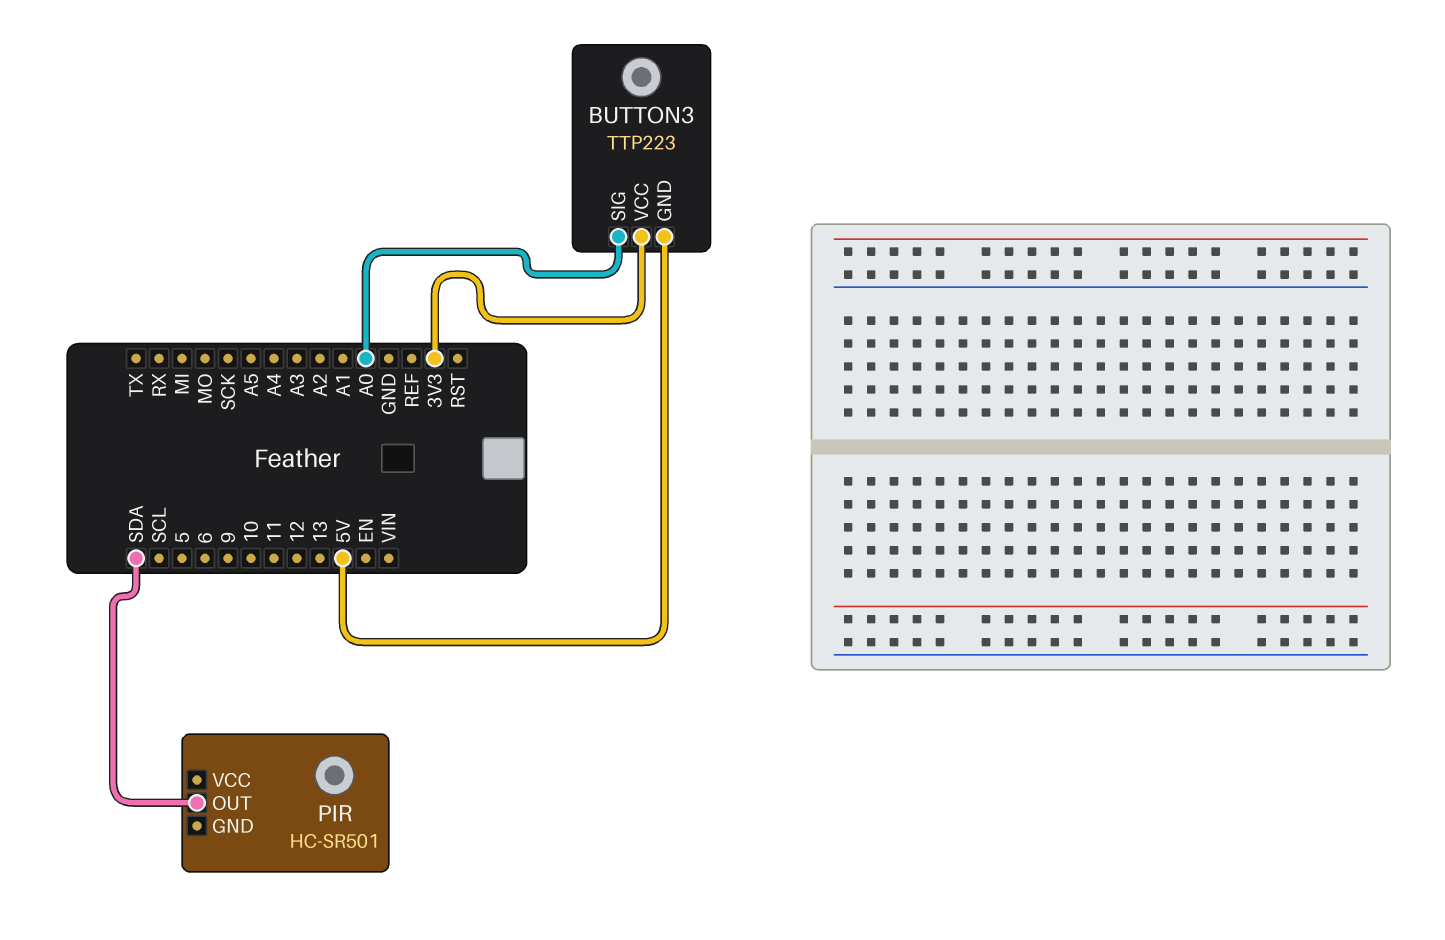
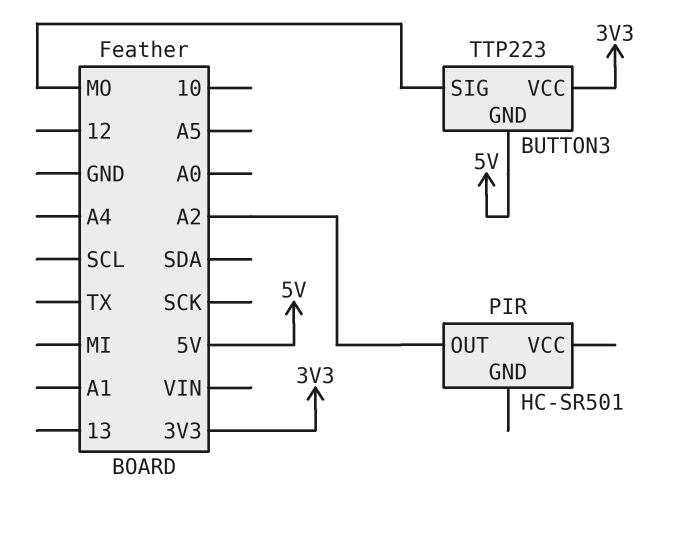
BUTTON3 pin SIG: A0 -> MO
PIR pin OUT: SDA -> A2

